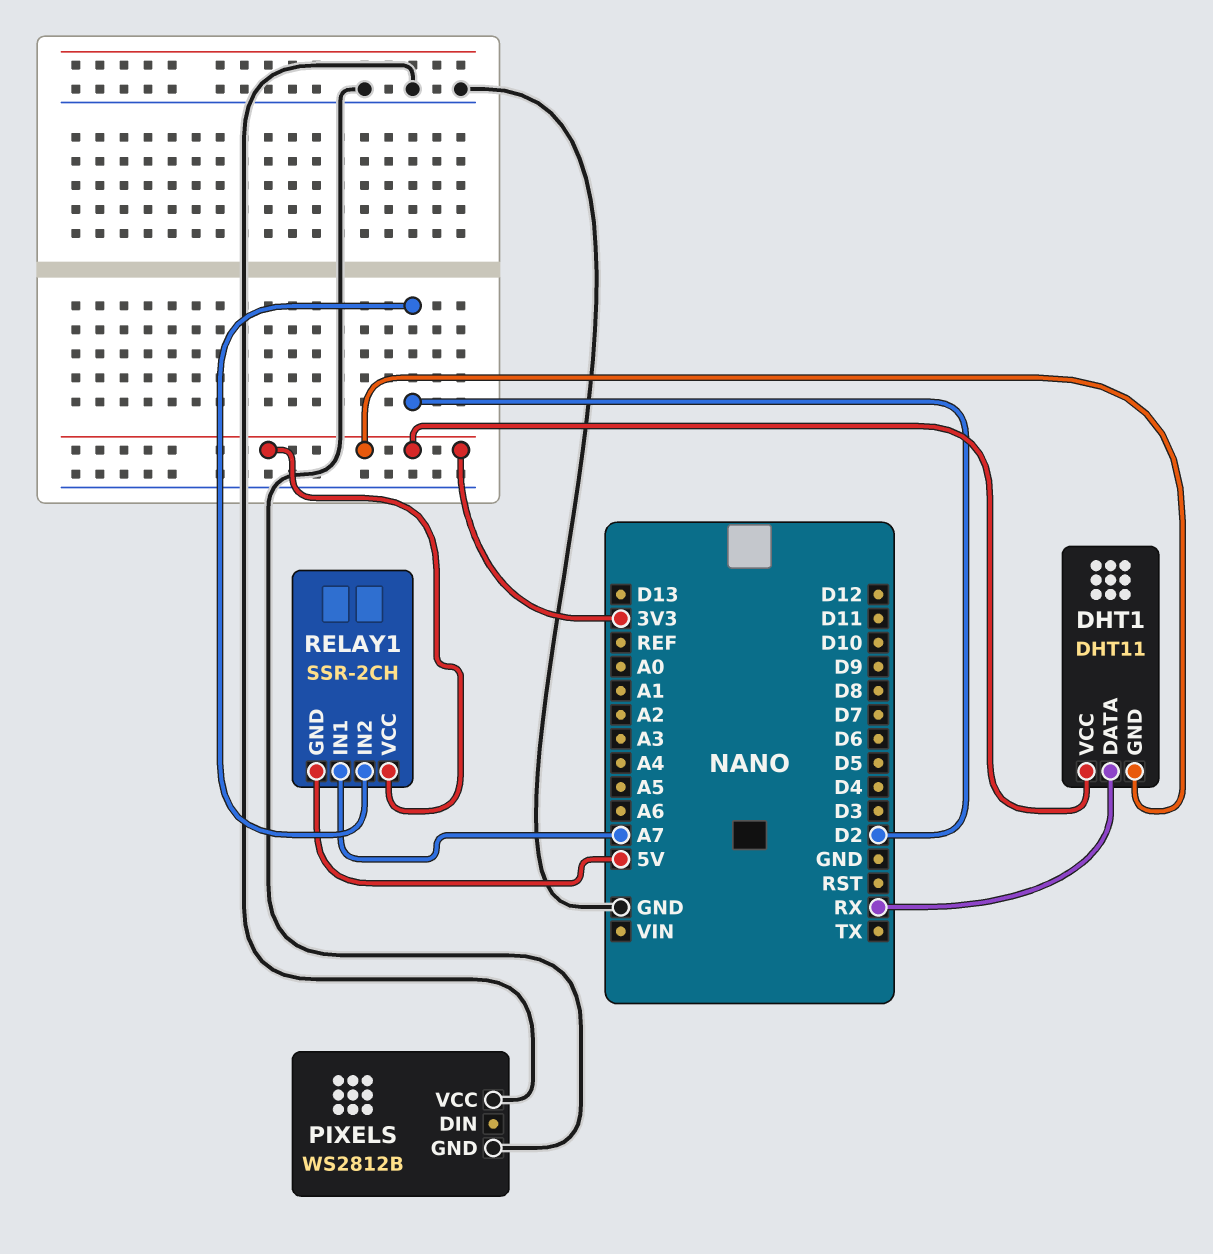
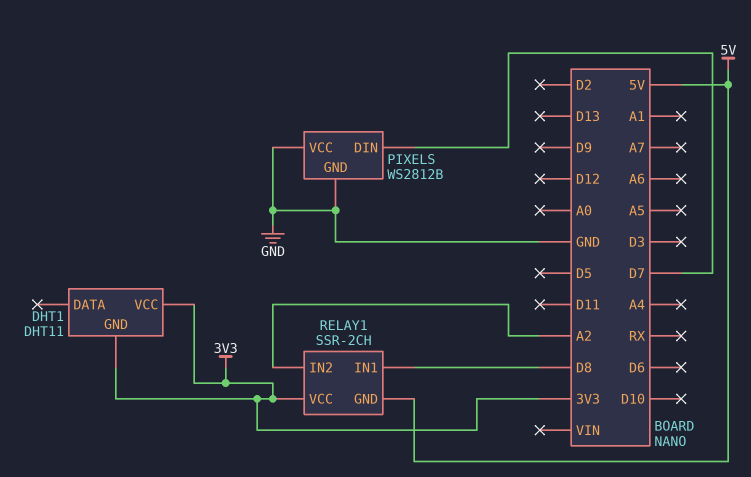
DHT1 pin DATA: RX -> none
PIXELS pin DIN: none -> D7
RELAY1 pin IN1: A7 -> D8
RELAY1 pin IN2: D2 -> A2

